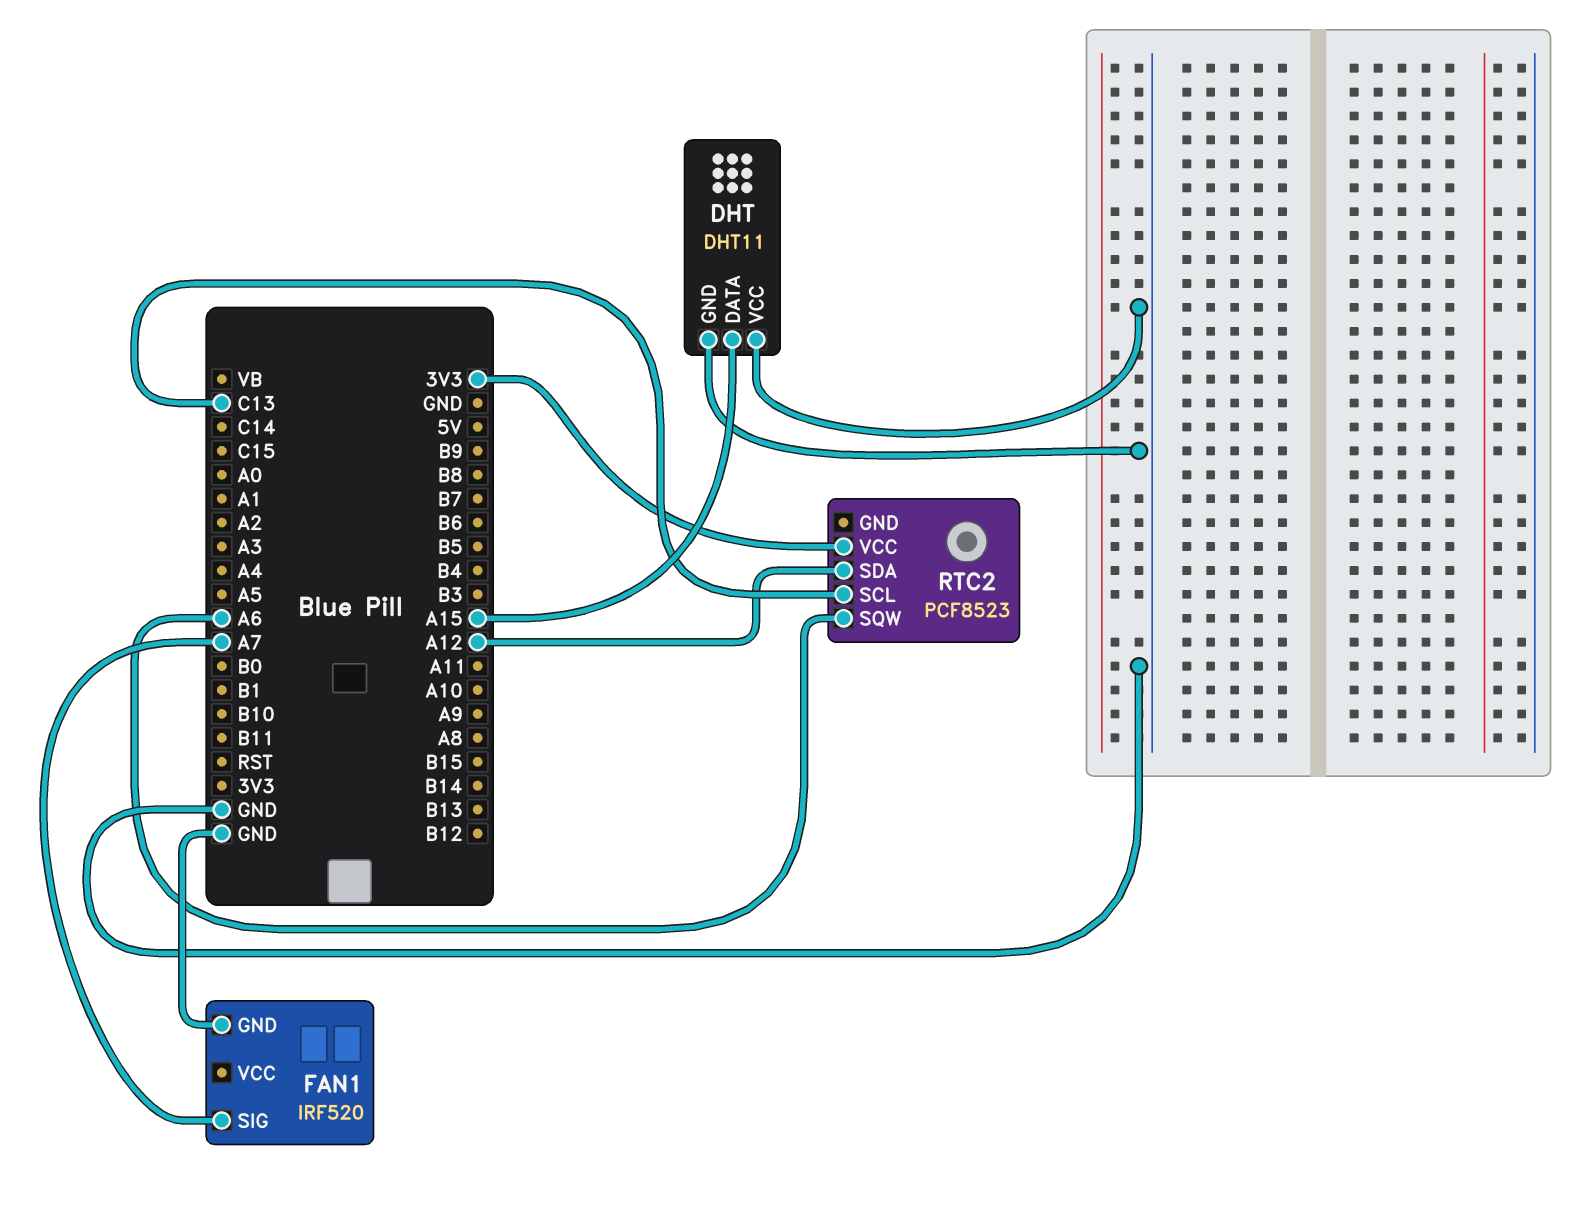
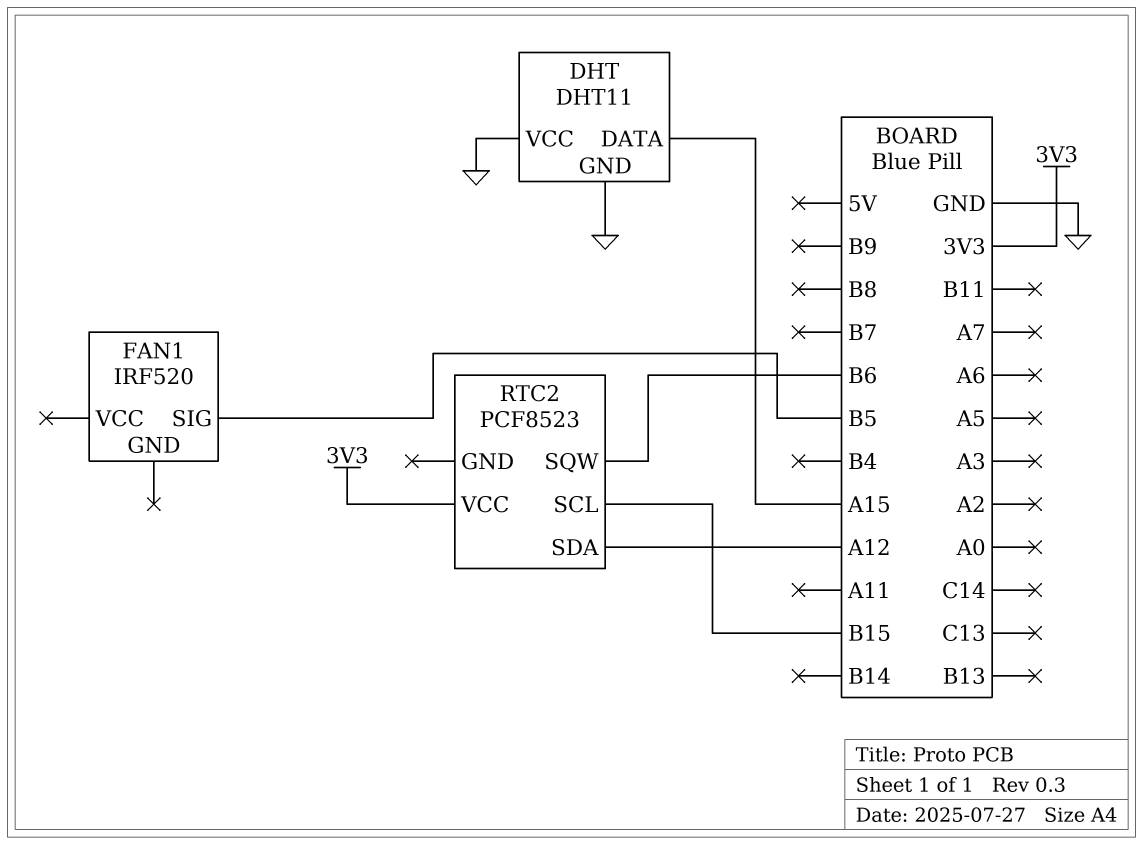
FAN1 pin GND: GND -> none
FAN1 pin SIG: A7 -> B5
RTC2 pin SCL: C13 -> B15
RTC2 pin SQW: A6 -> B6

